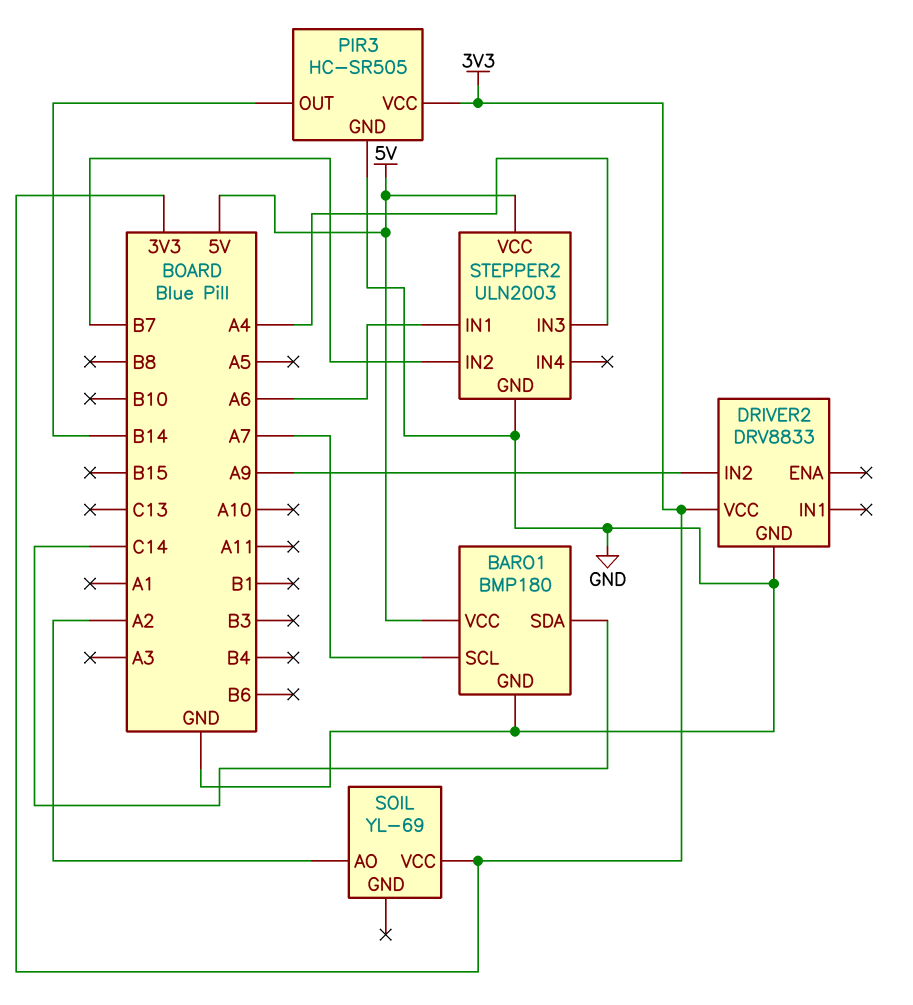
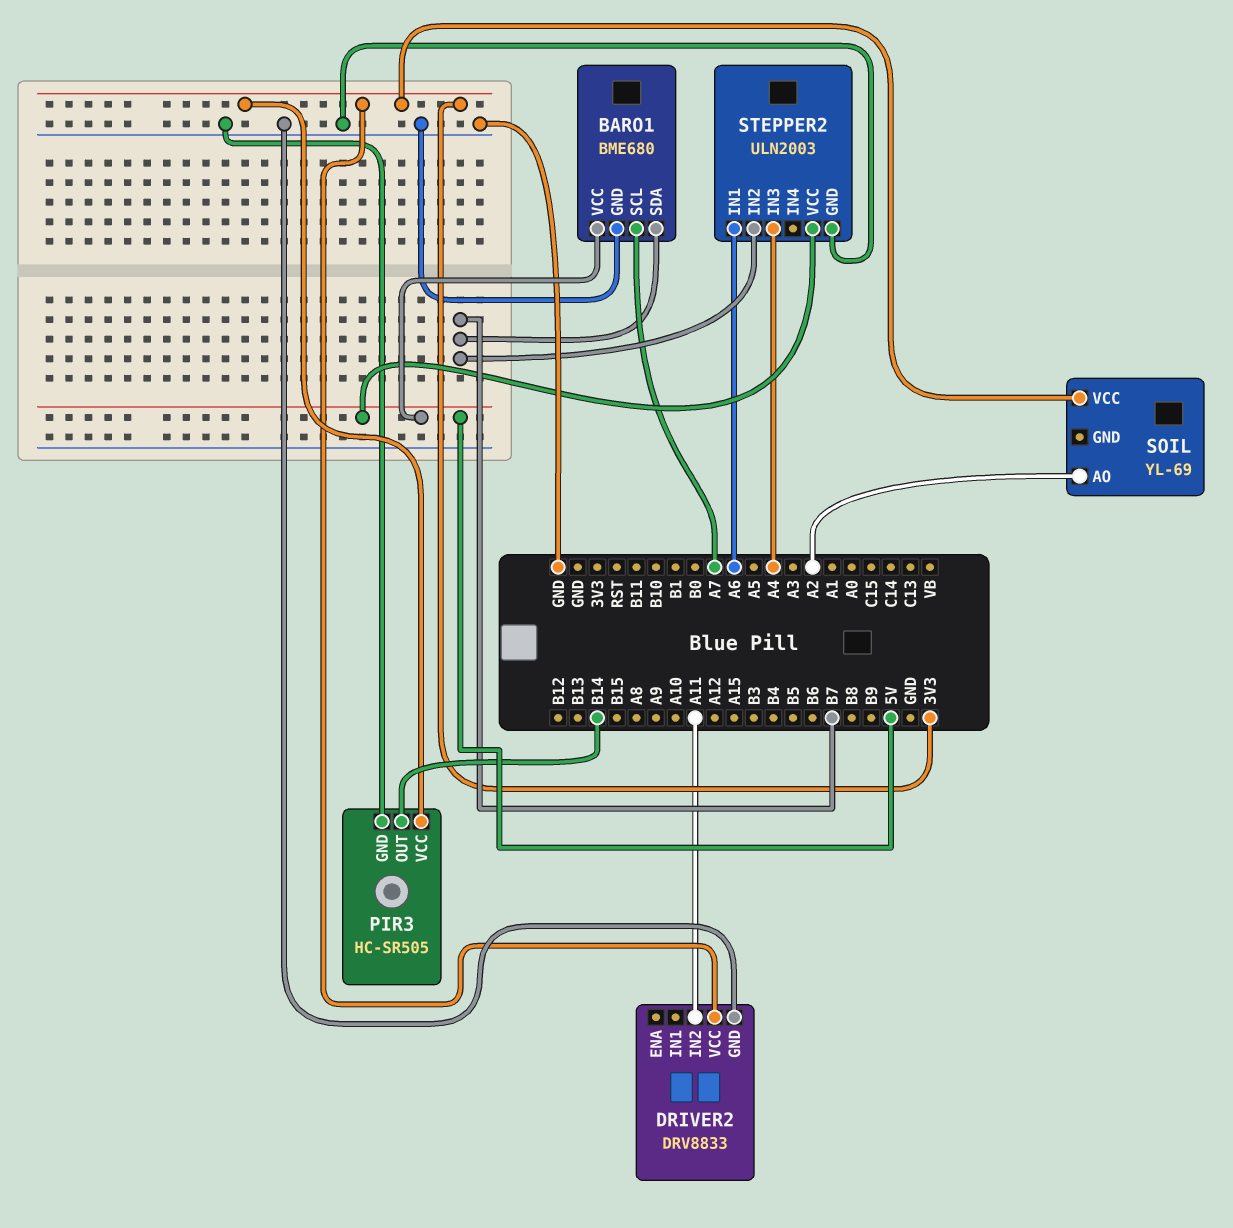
BARO1: BMP180 -> BME680
BARO1 pin SDA: C14 -> B7
DRIVER2 pin IN2: A9 -> A11

